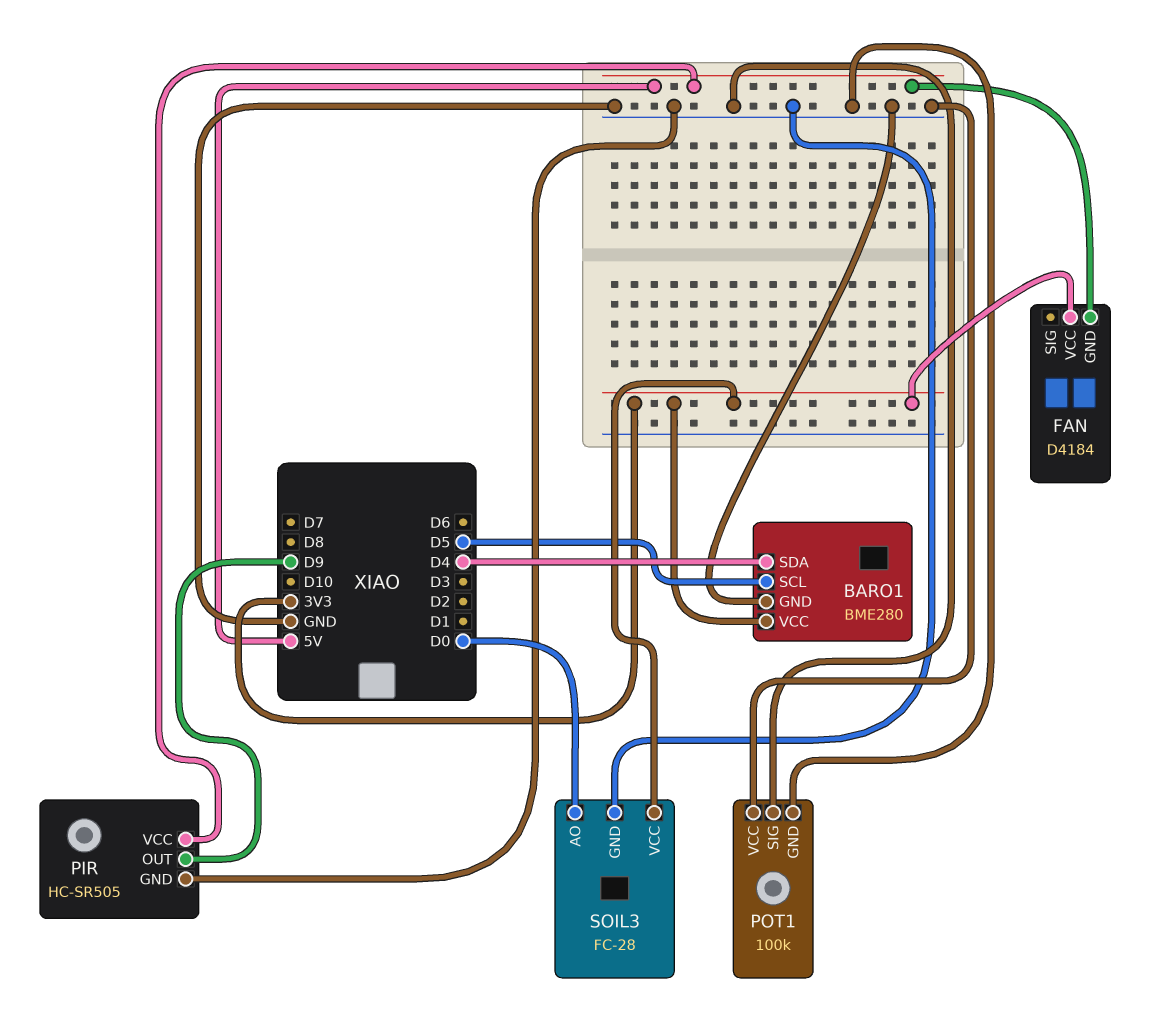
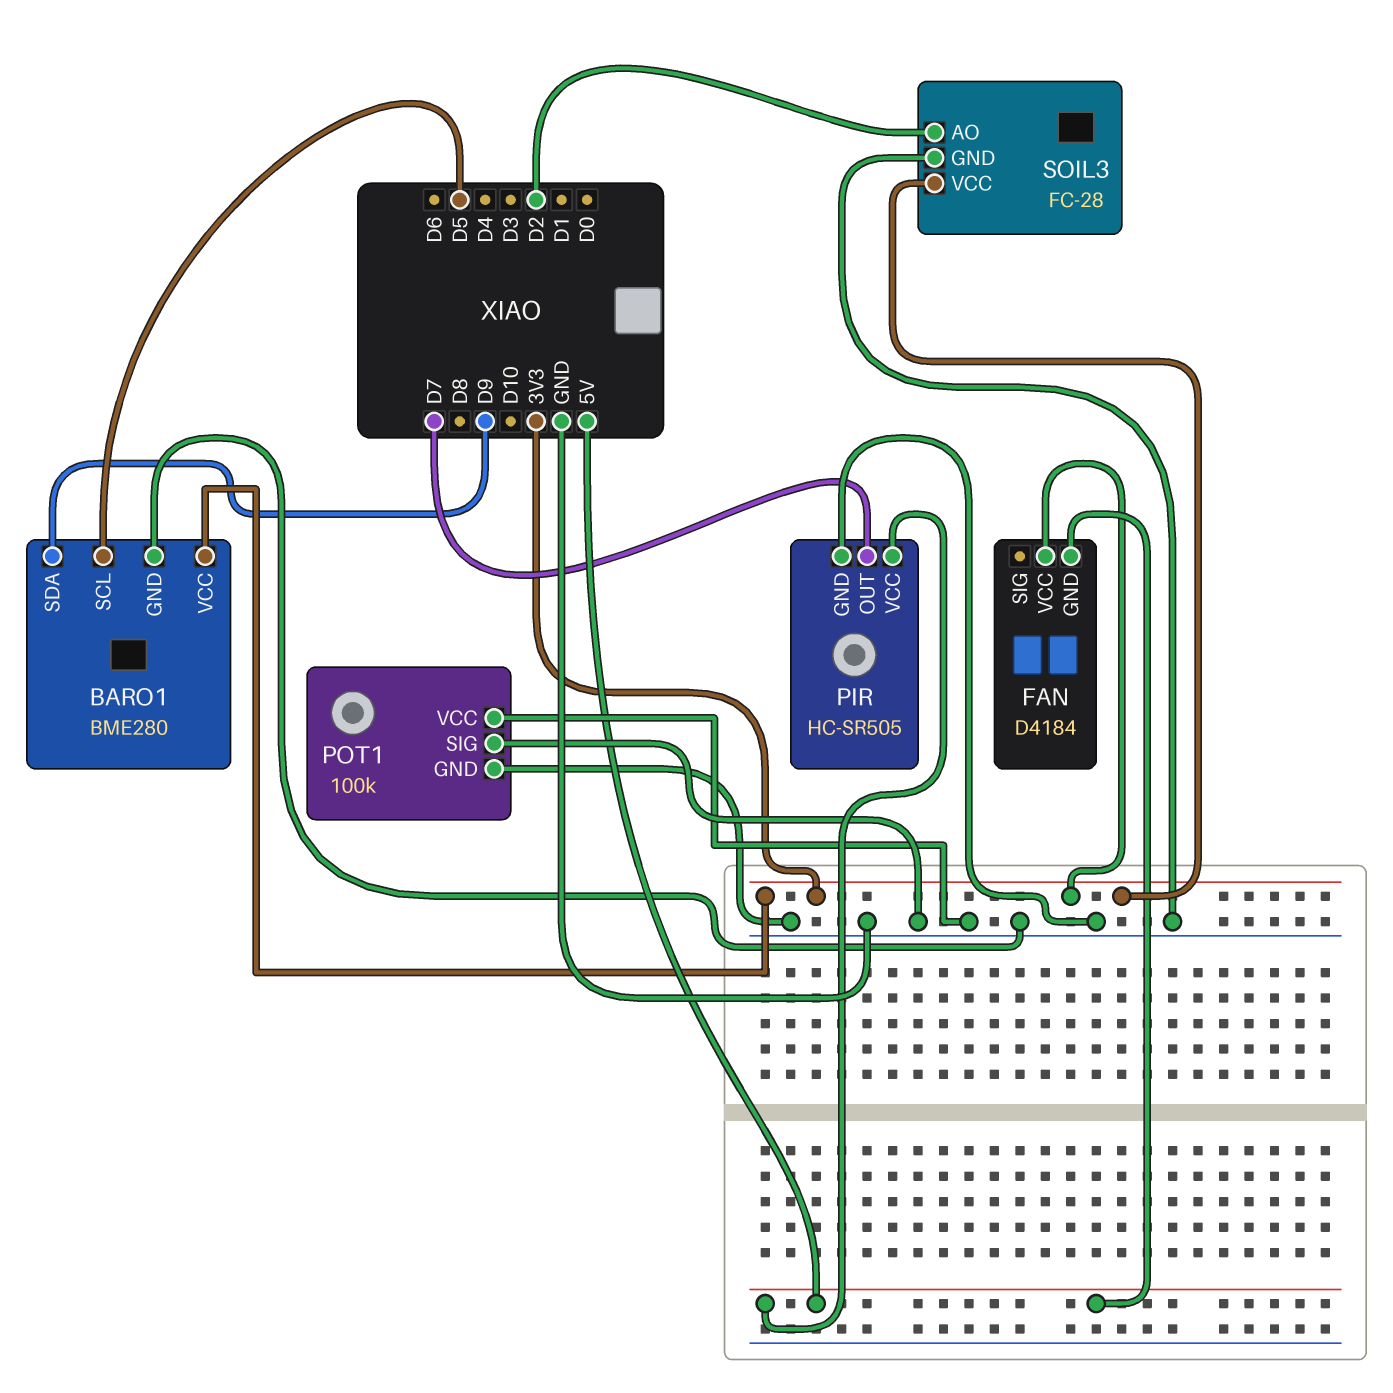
BARO1 pin SDA: D4 -> D9
PIR pin OUT: D9 -> D7
SOIL3 pin AO: D0 -> D2

